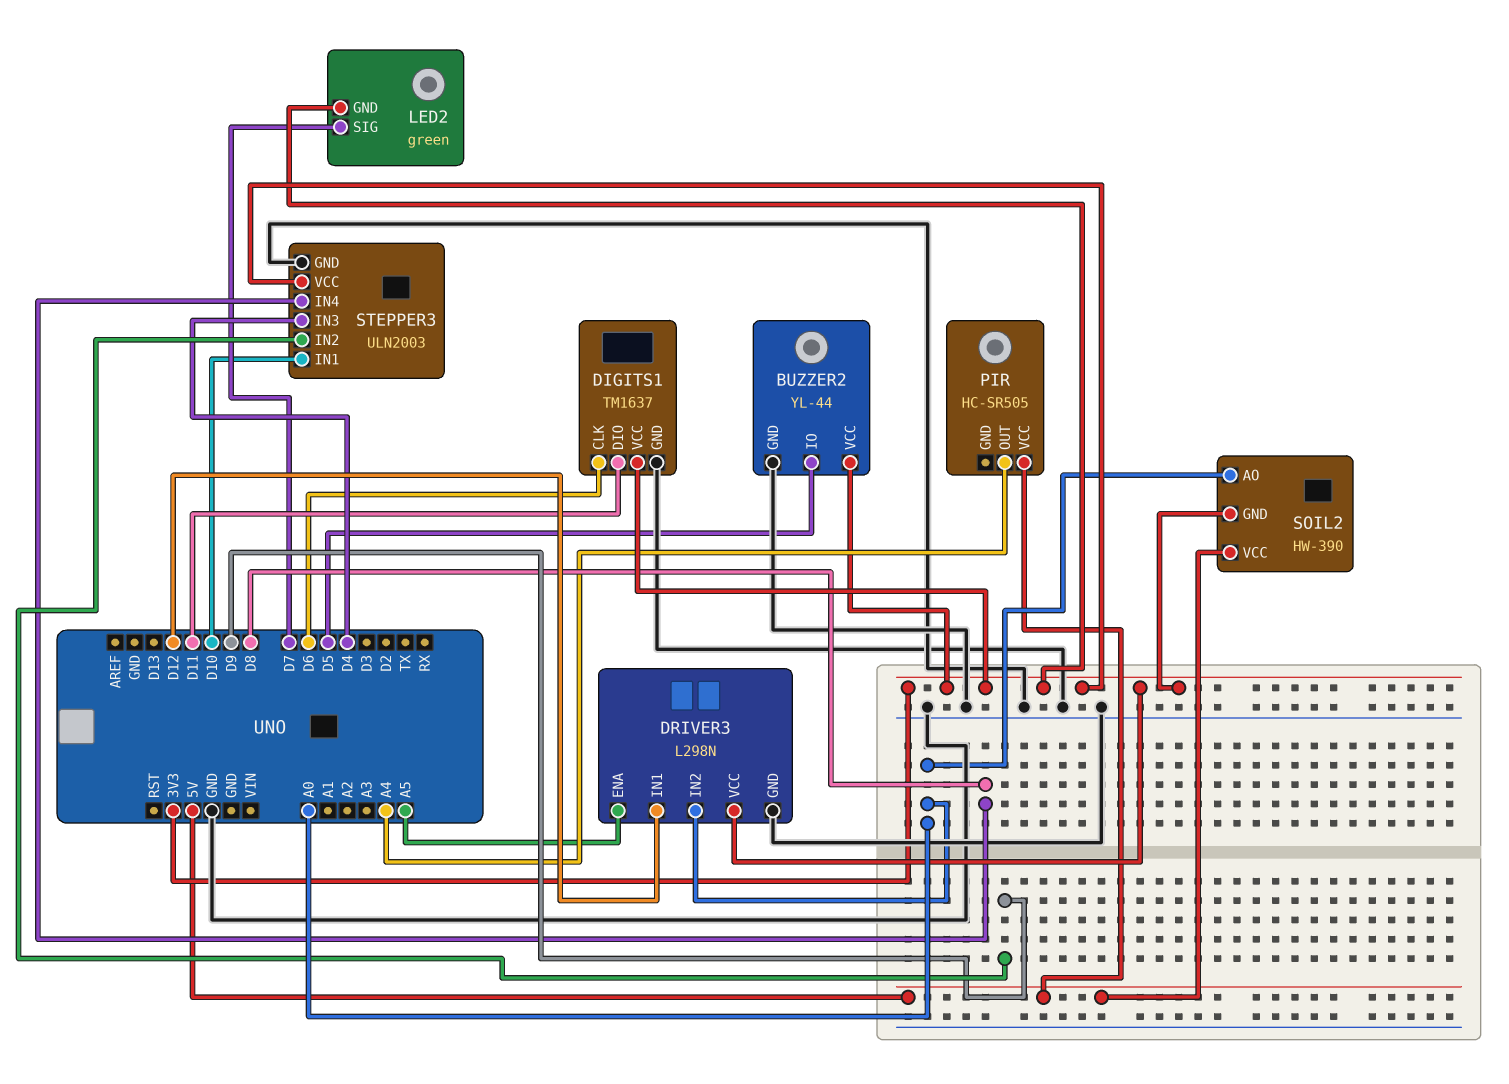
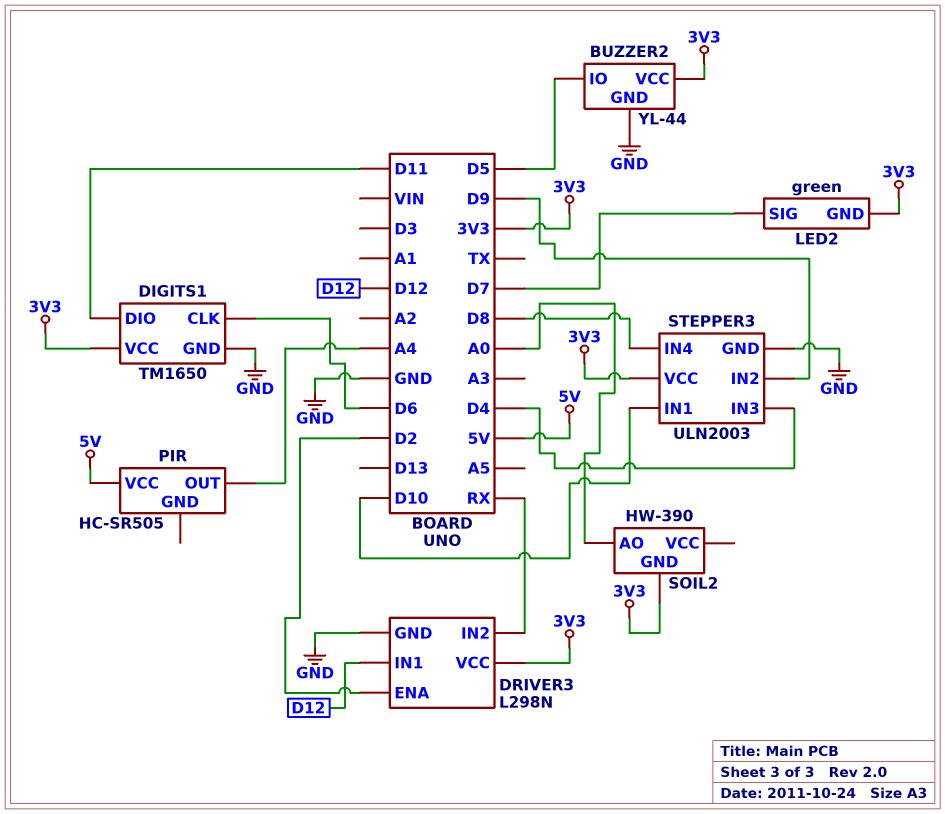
DIGITS1: TM1637 -> TM1650
DRIVER3 pin ENA: A5 -> D2
DRIVER3 pin IN2: A0 -> RX
SOIL2 pin VCC: 5V -> none

